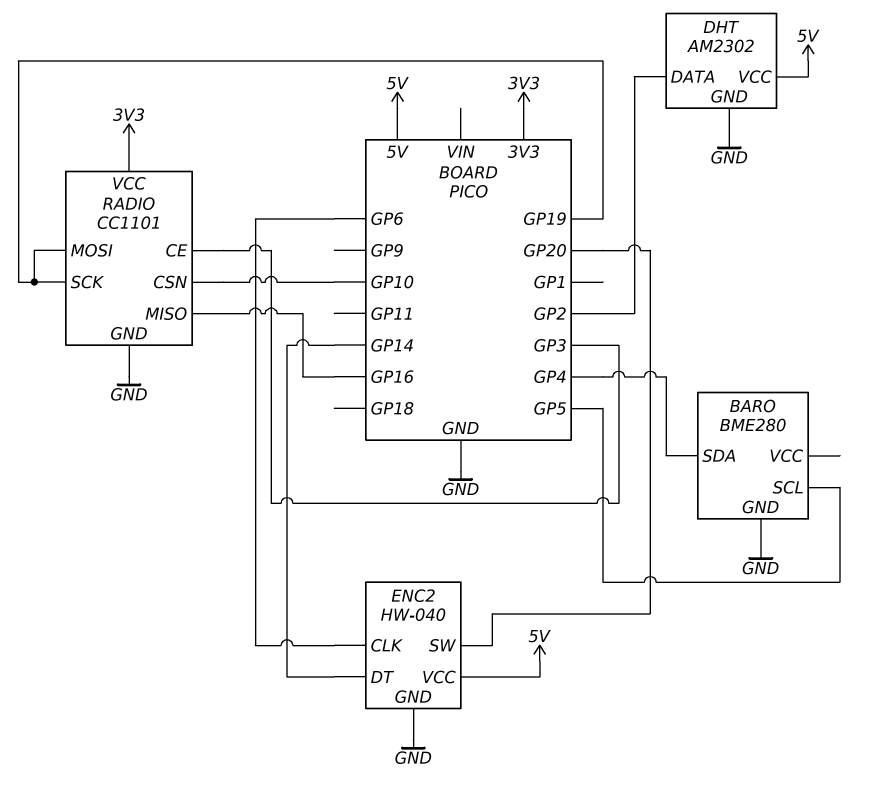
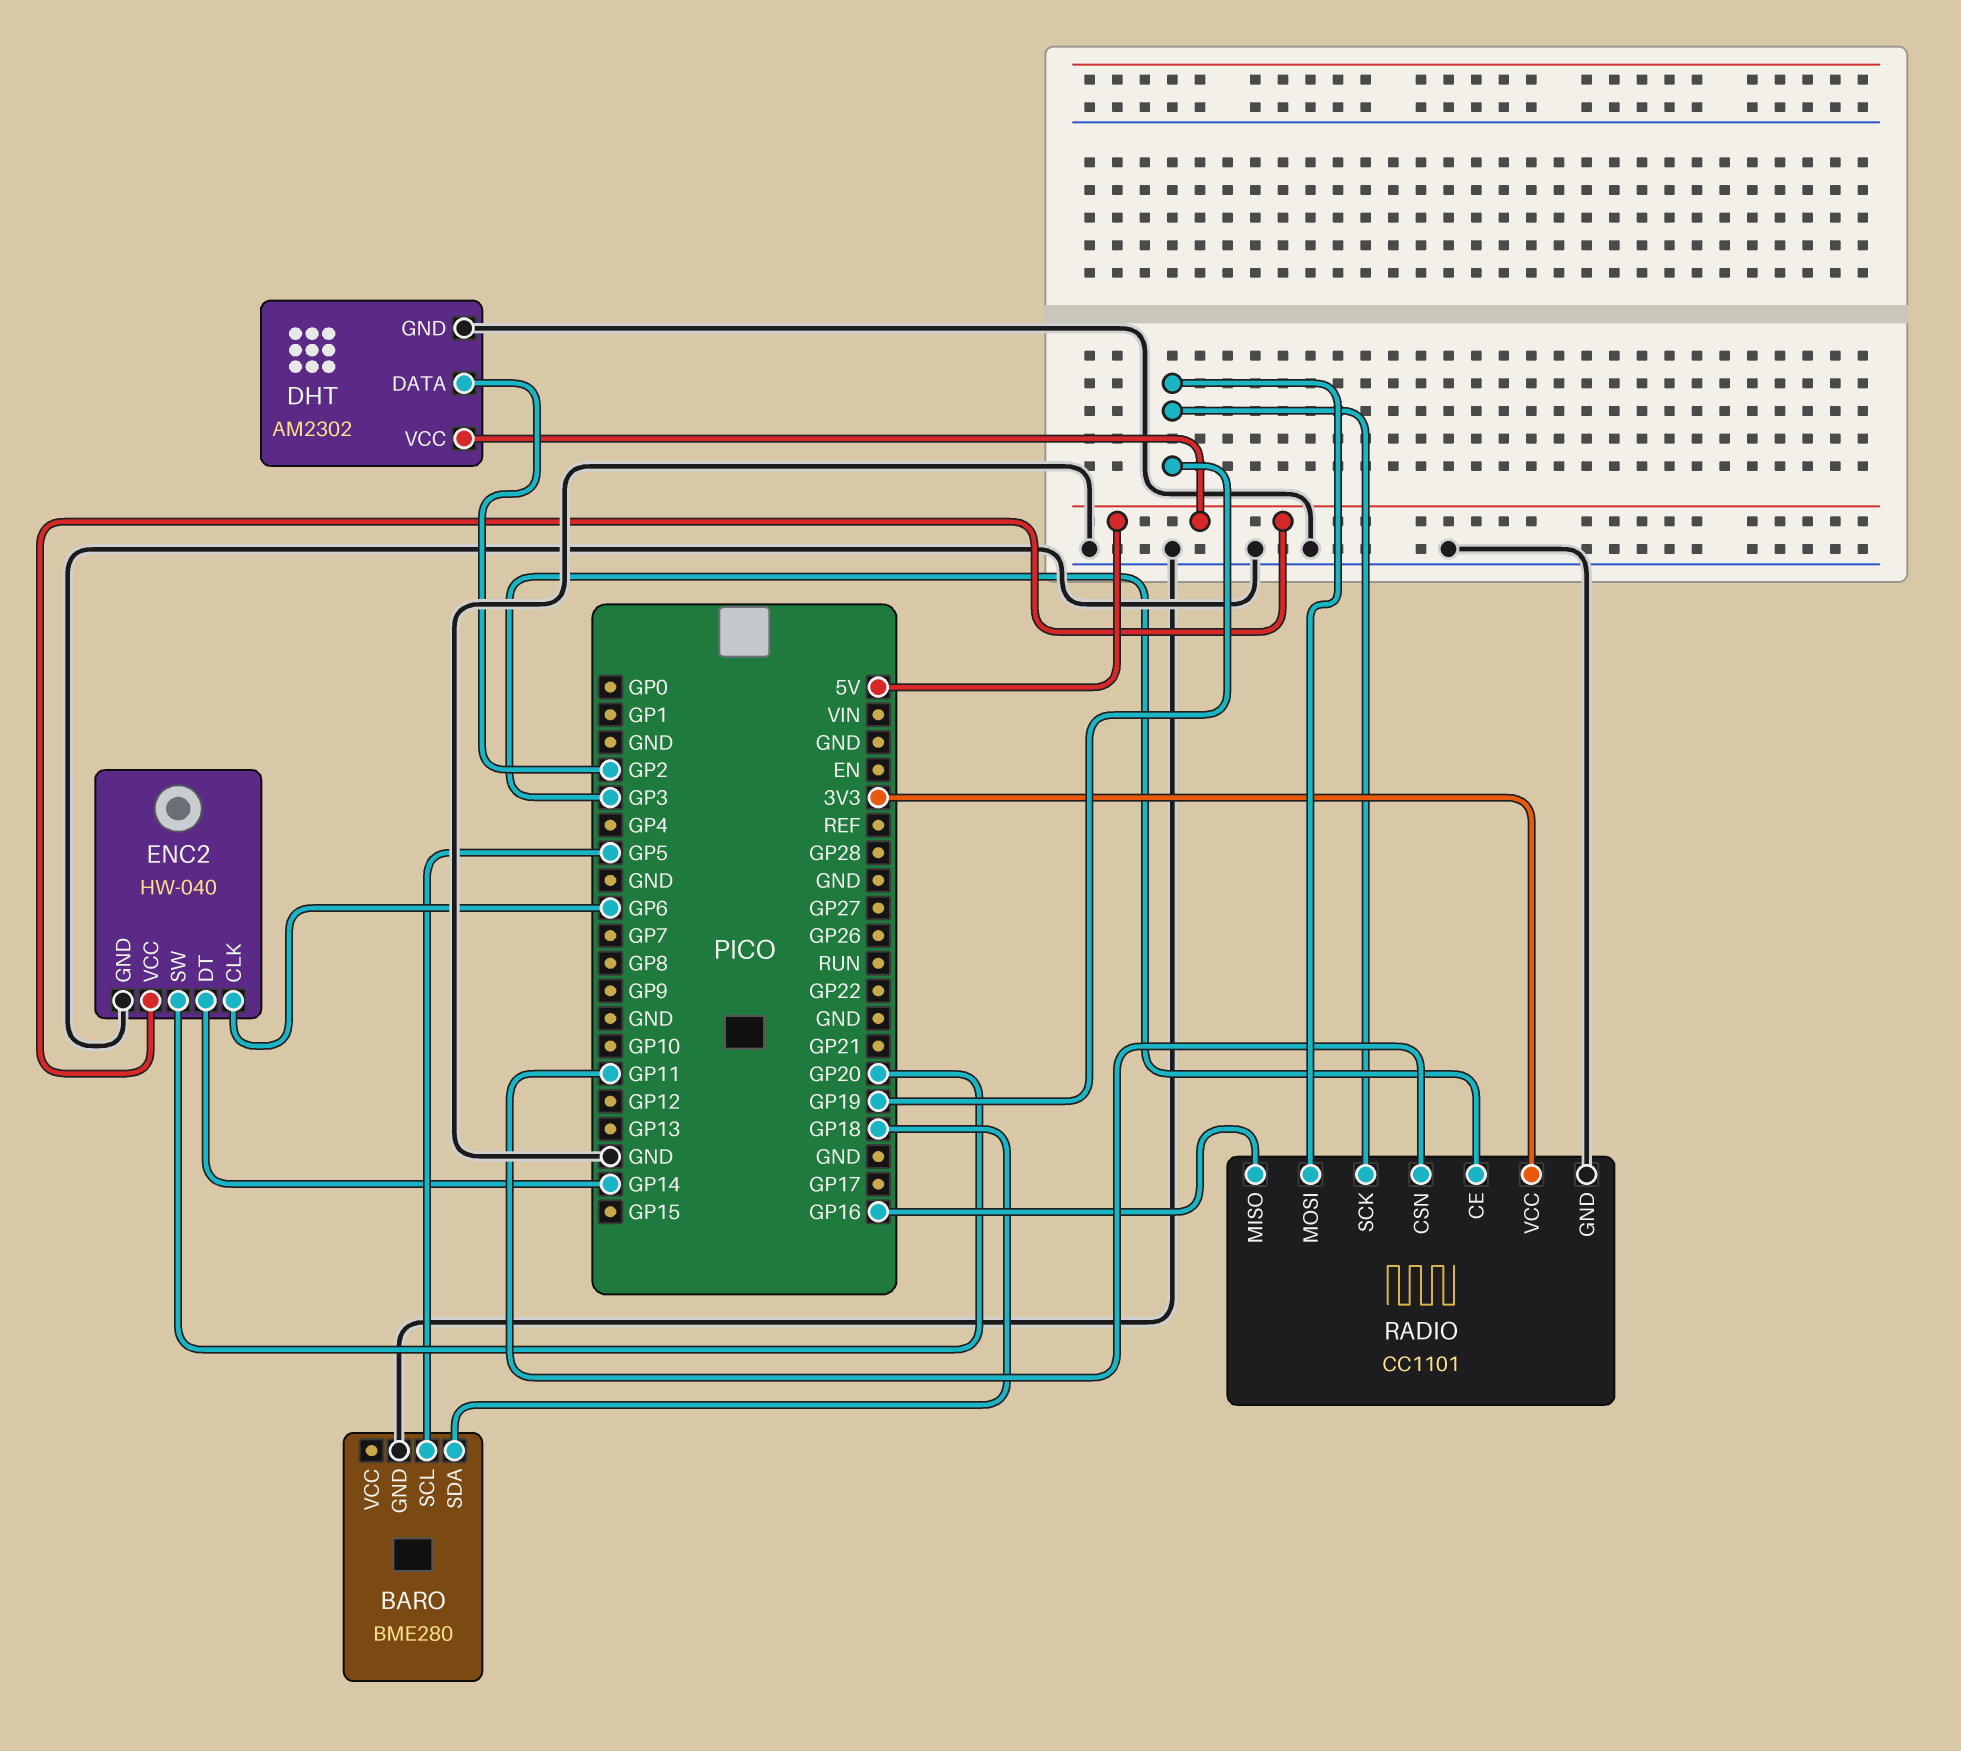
BARO pin SDA: GP4 -> GP18
RADIO pin CSN: GP10 -> GP11

